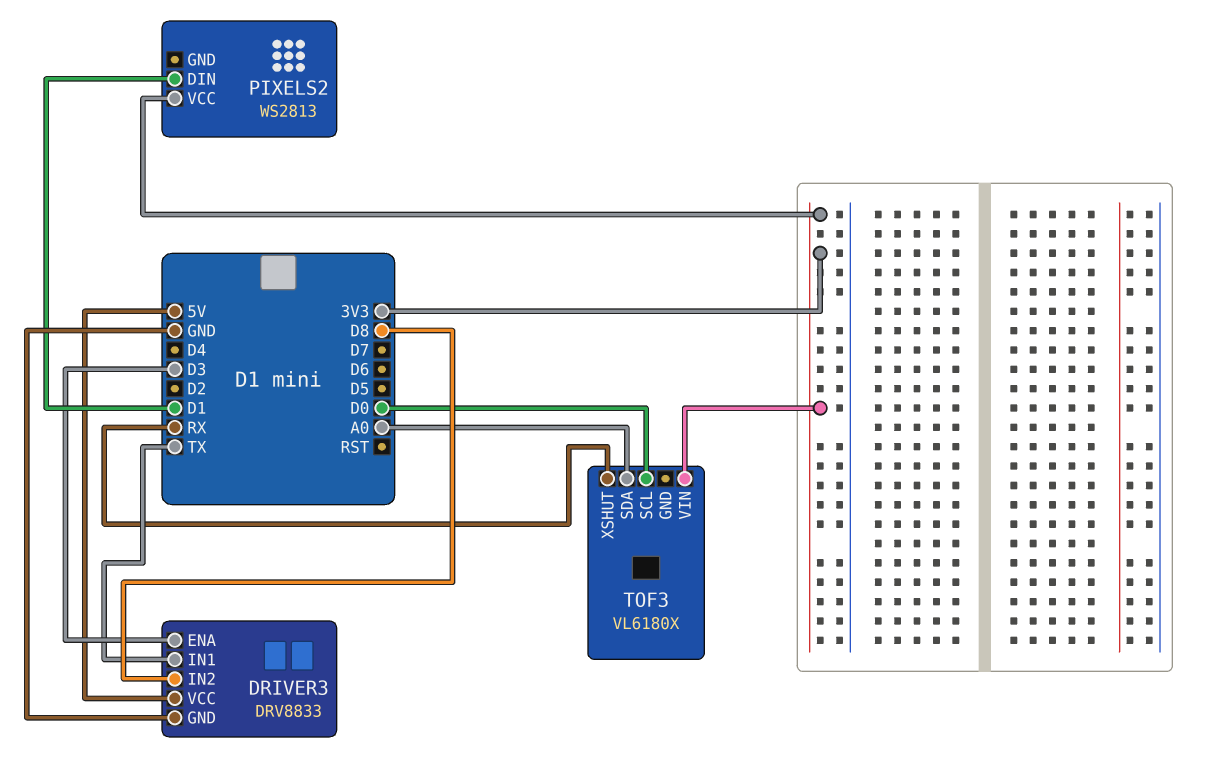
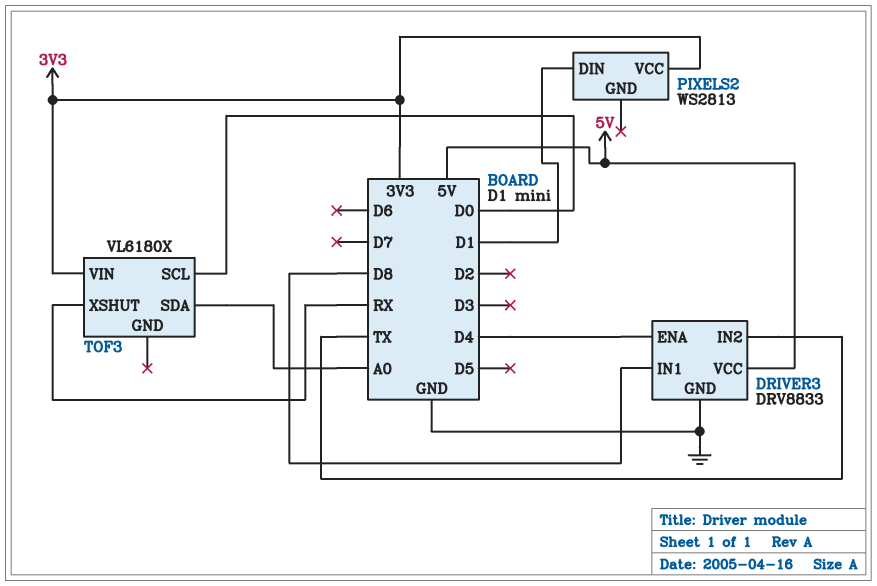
DRIVER3 pin ENA: D3 -> D4
DRIVER3 pin IN1: TX -> D8
DRIVER3 pin IN2: D8 -> TX

